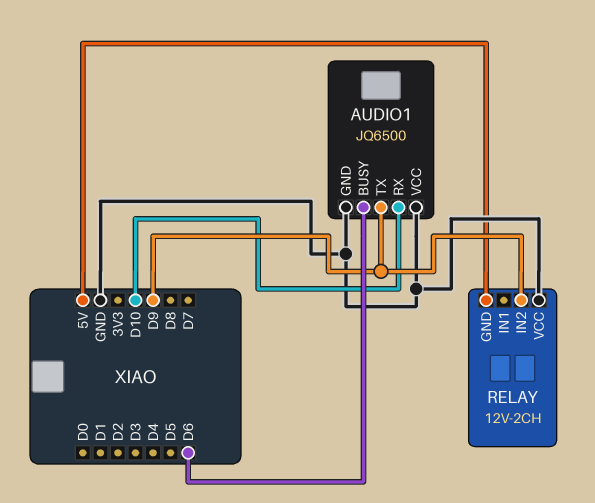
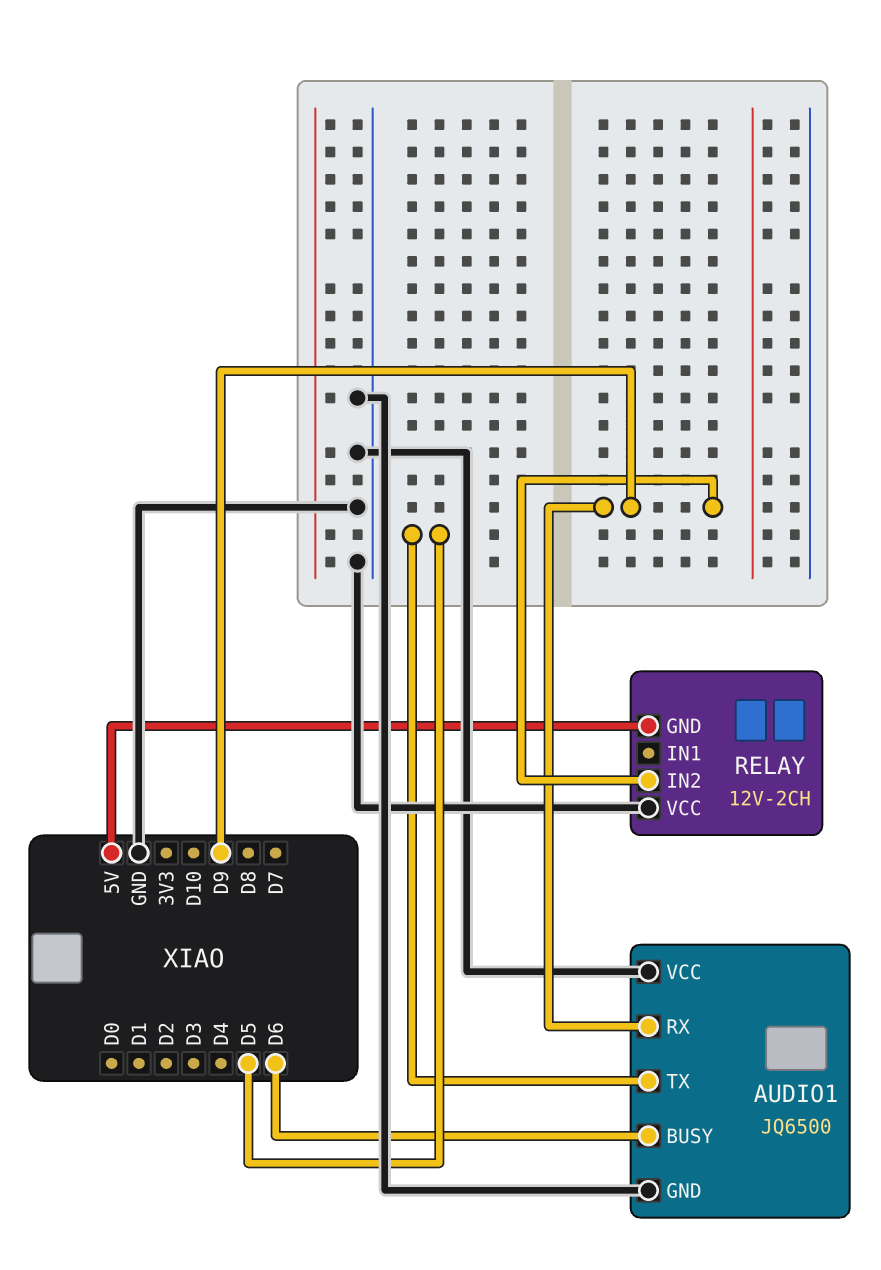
AUDIO1 pin RX: D10 -> D9
AUDIO1 pin TX: D9 -> D5

